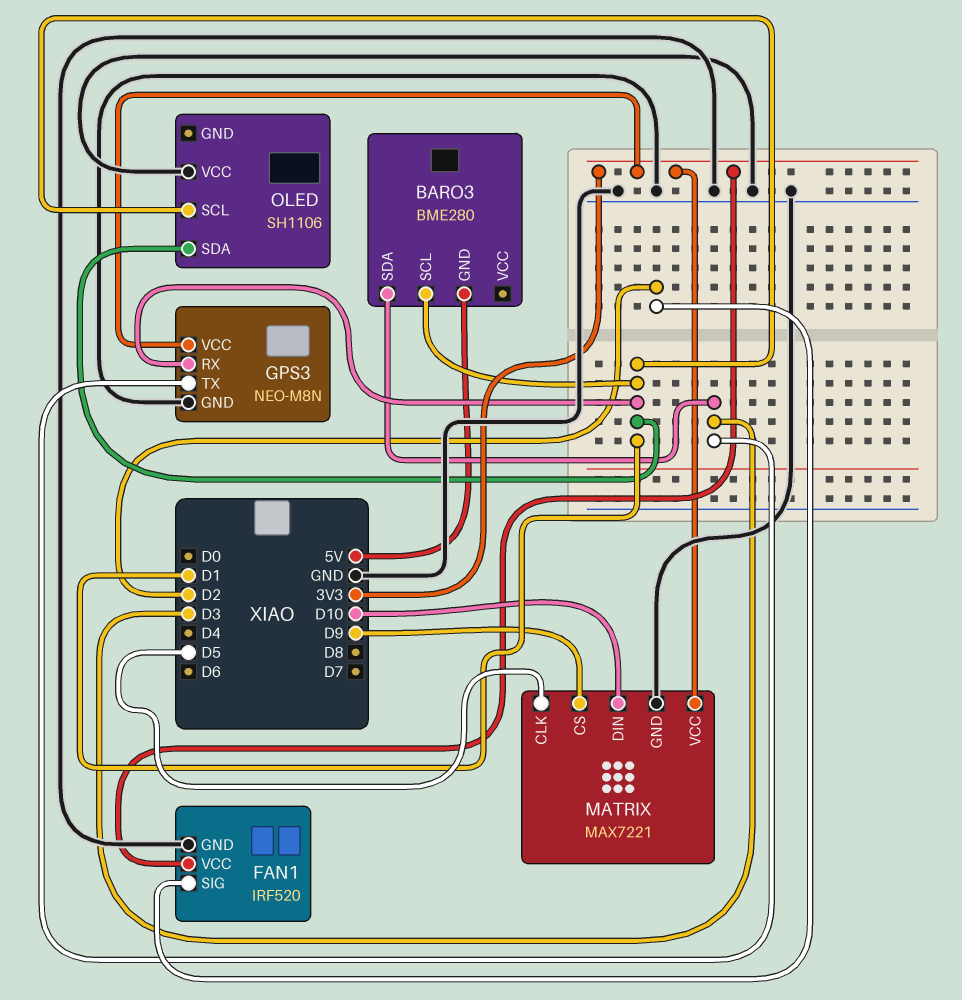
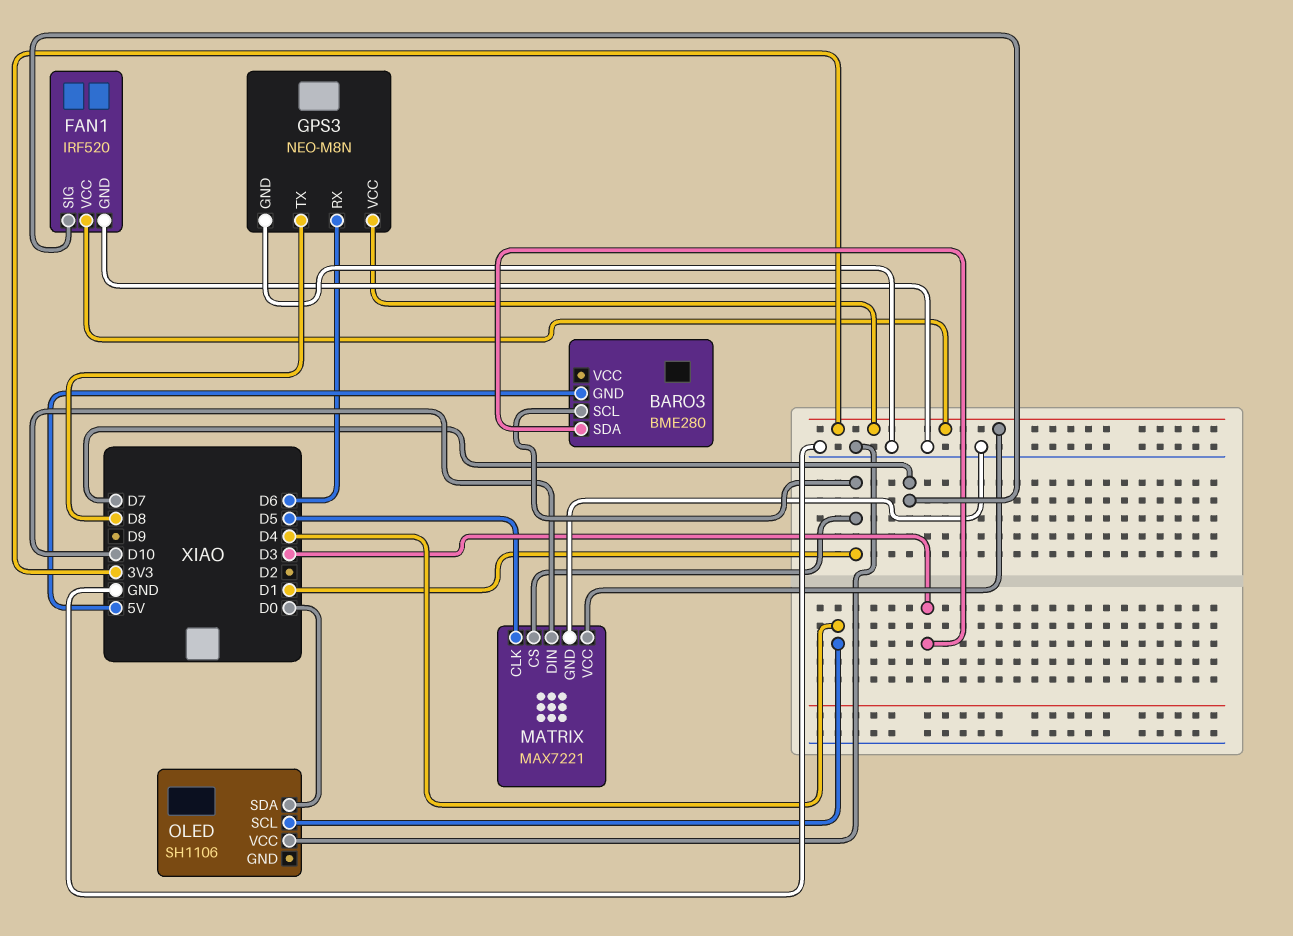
FAN1 pin SIG: D2 -> D7
GPS3 pin RX: D1 -> D6
GPS3 pin TX: D3 -> D8
MATRIX pin CS: D9 -> D1
OLED pin SCL: D1 -> D4
OLED pin SDA: D1 -> D0

